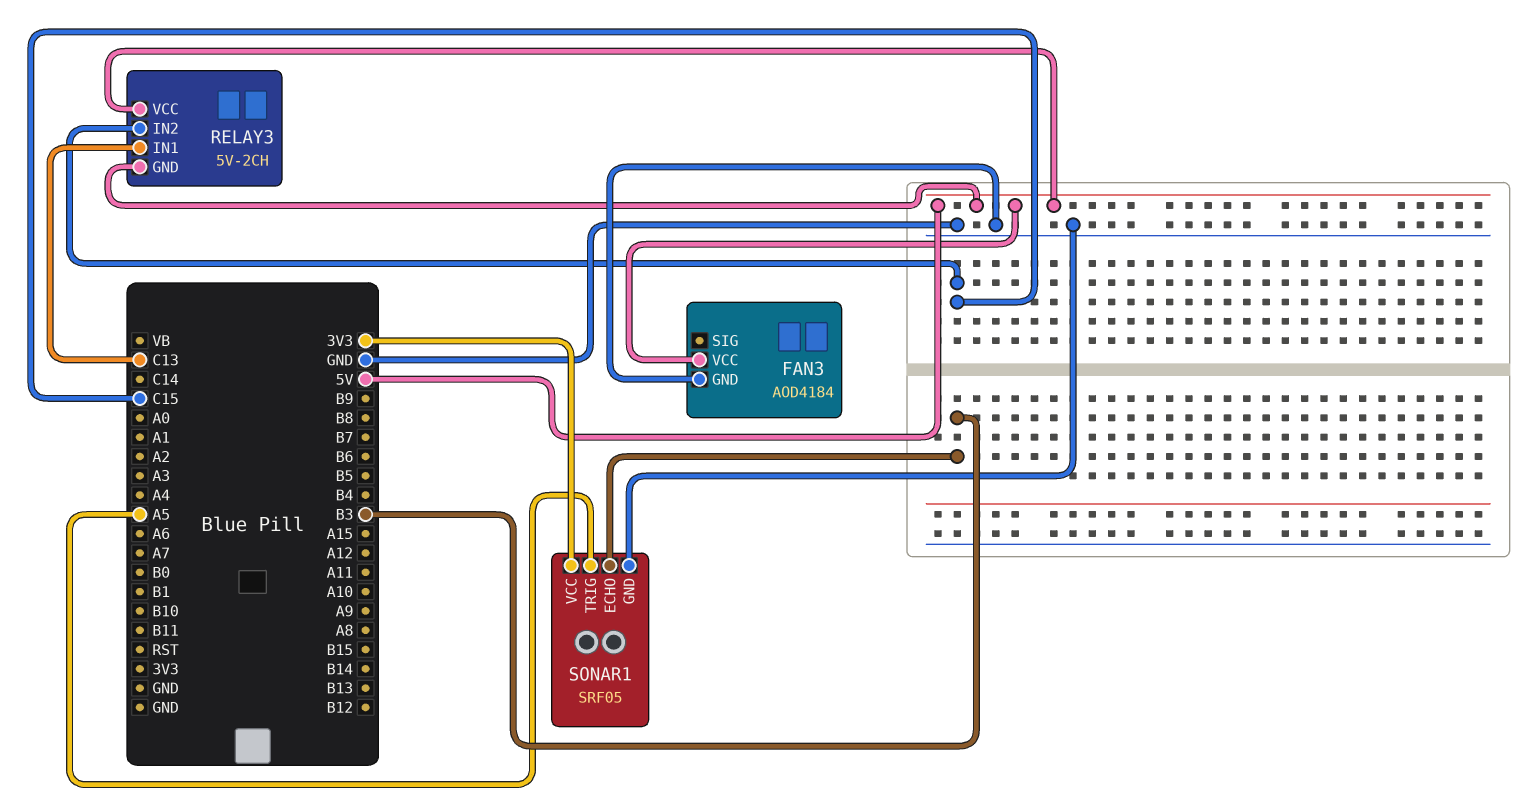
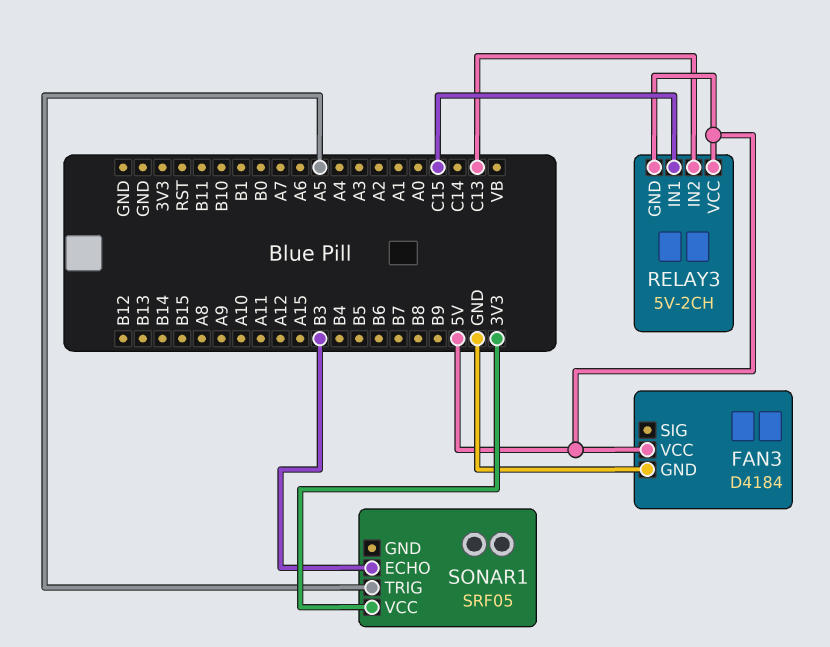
FAN3: AOD4184 -> D4184
RELAY3 pin IN1: C13 -> C15
RELAY3 pin IN2: C15 -> C13
SONAR1 pin GND: GND -> none

